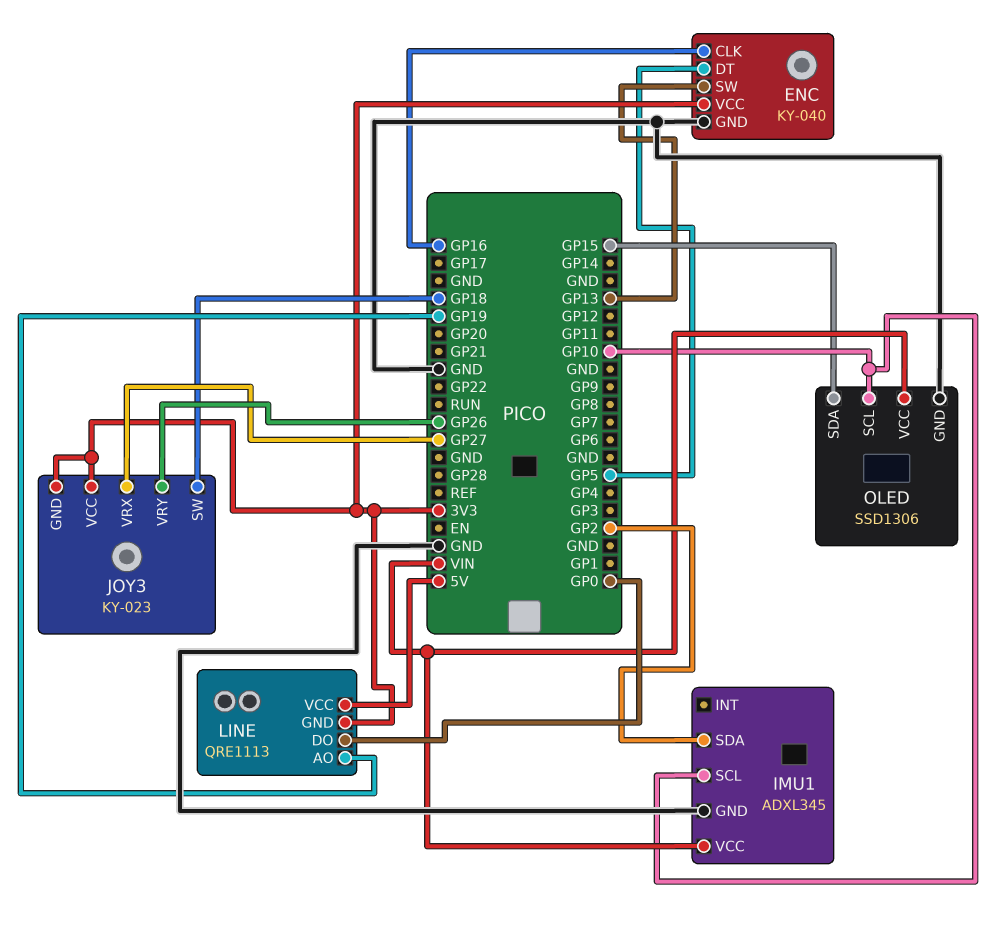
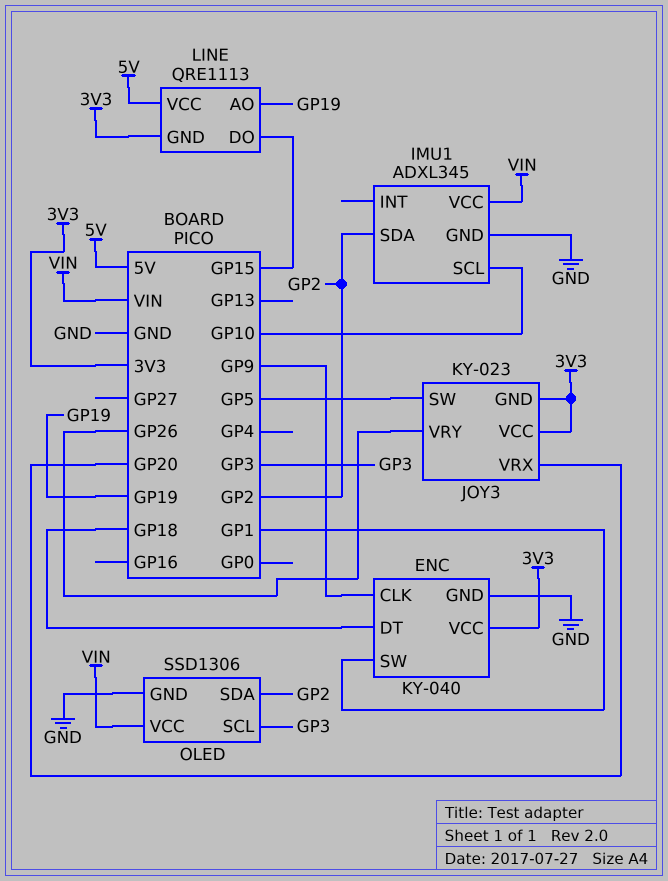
ENC pin CLK: GP16 -> GP9
ENC pin DT: GP5 -> GP18
ENC pin SW: GP13 -> GP1
JOY3 pin SW: GP18 -> GP5
JOY3 pin VRX: GP27 -> GP20
LINE pin DO: GP0 -> GP15
OLED pin SCL: GP10 -> GP3
OLED pin SDA: GP15 -> GP2

